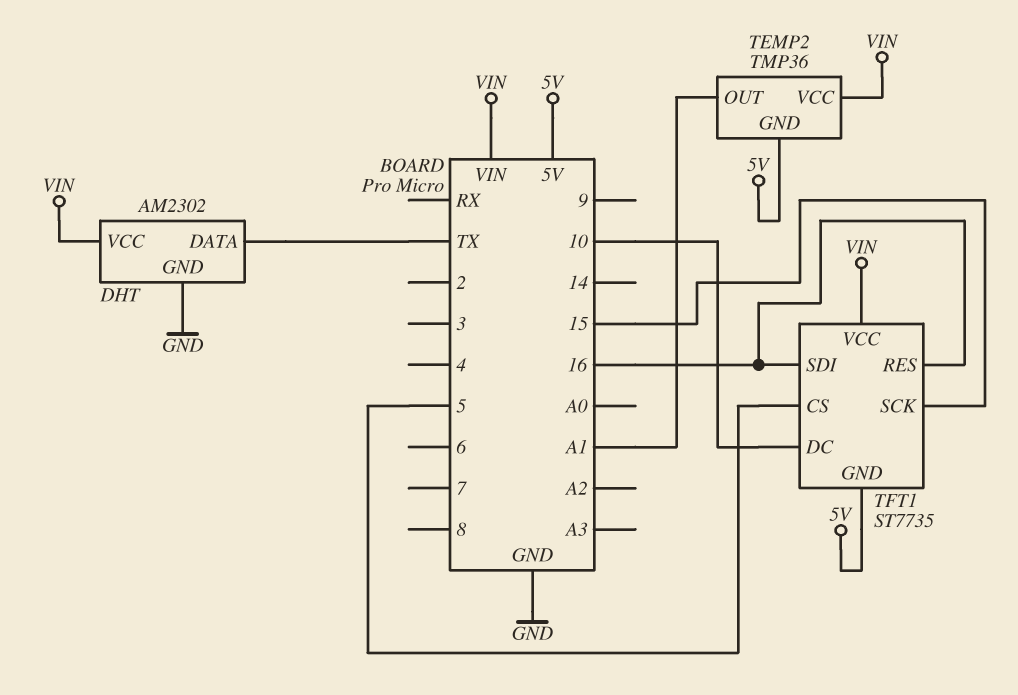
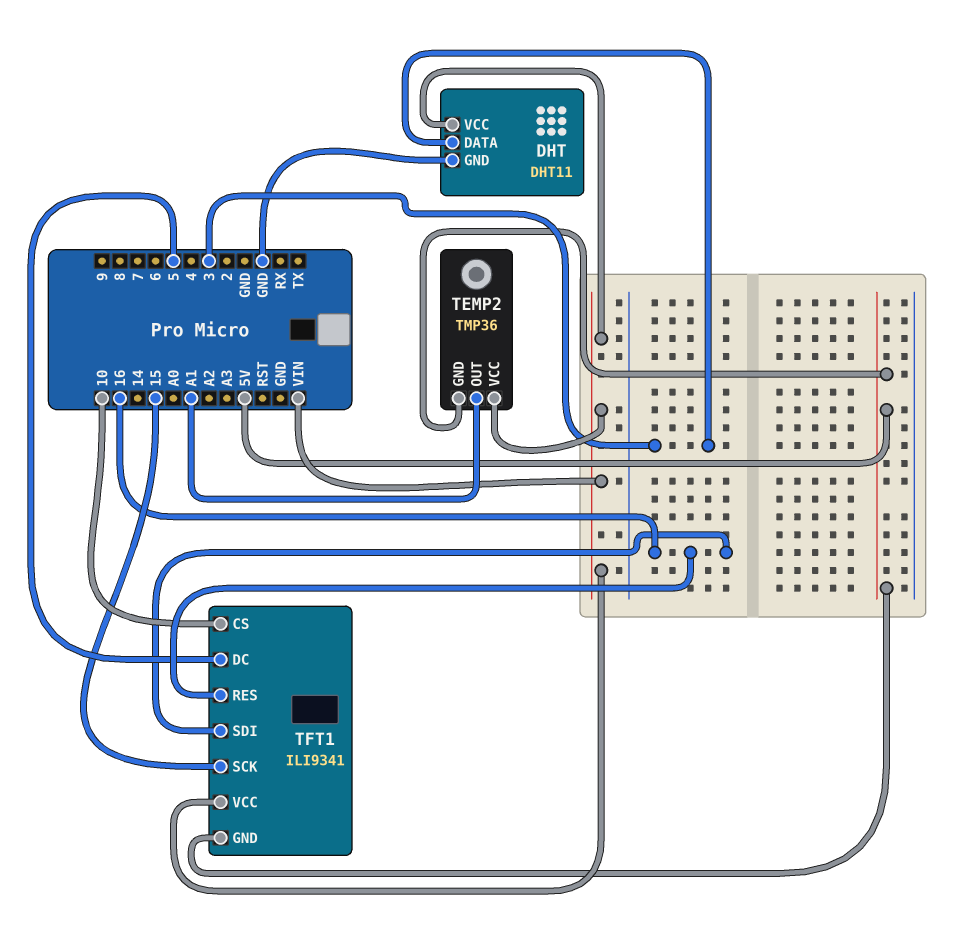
DHT: AM2302 -> DHT11
DHT pin DATA: TX -> 3
TFT1: ST7735 -> ILI9341
TFT1 pin CS: 5 -> 10
TFT1 pin DC: 10 -> 5

